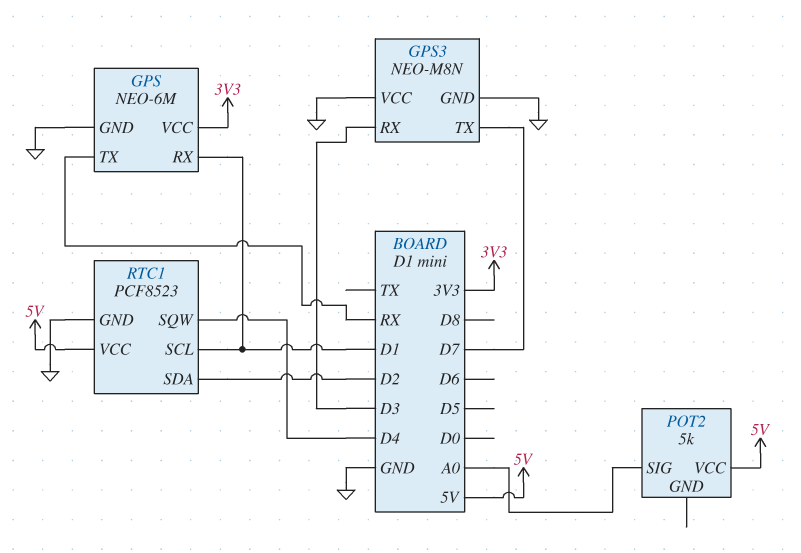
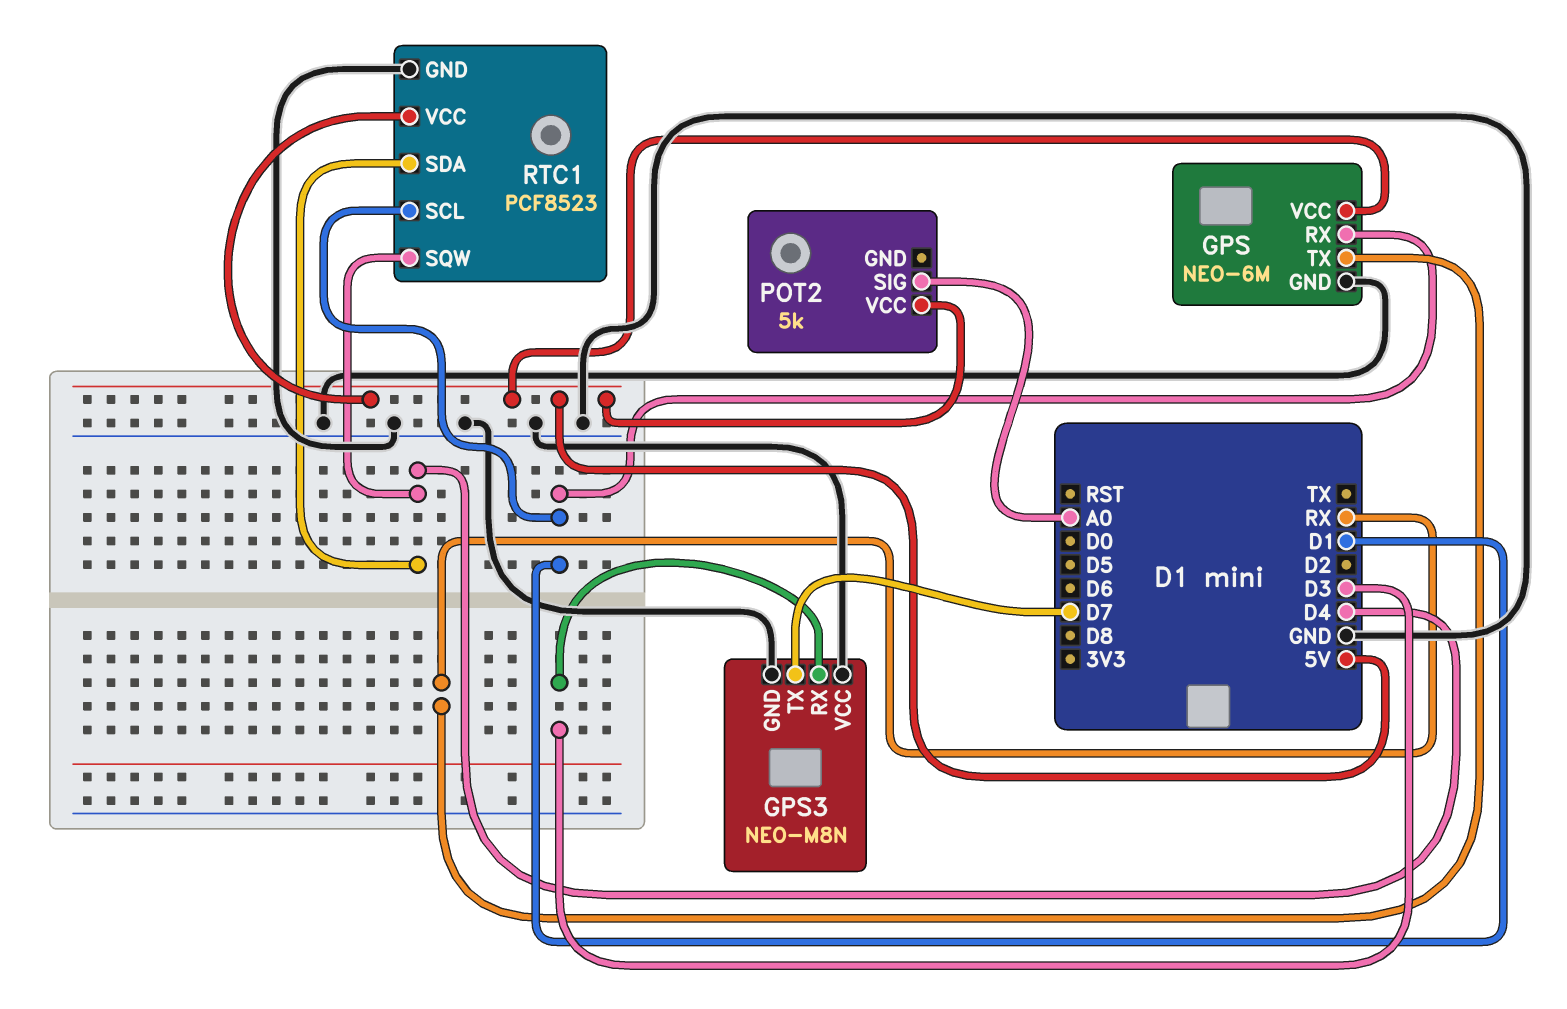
GPS pin VCC: 3V3 -> 5V
RTC1 pin SDA: D2 -> D4

